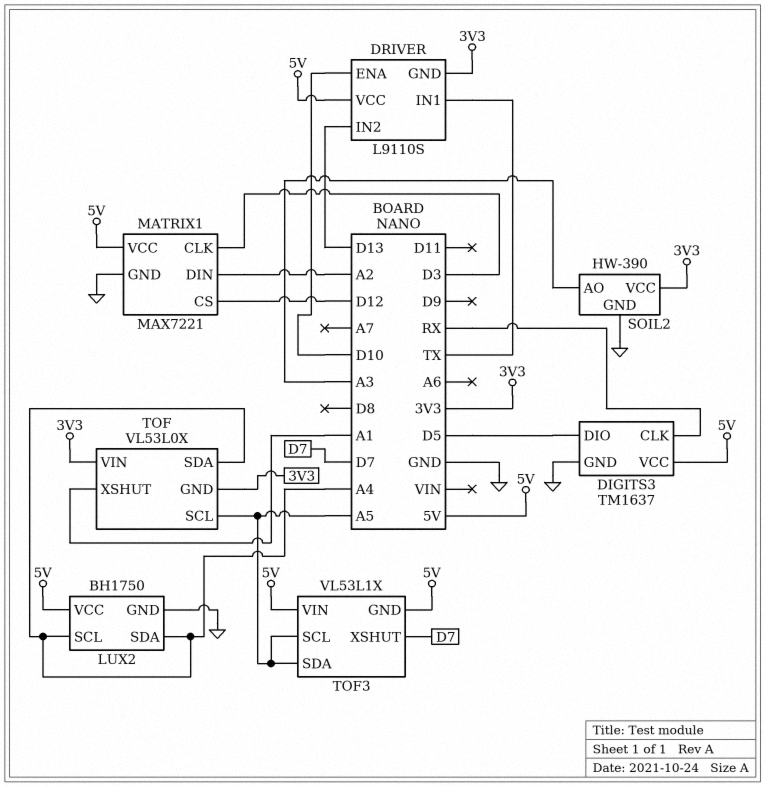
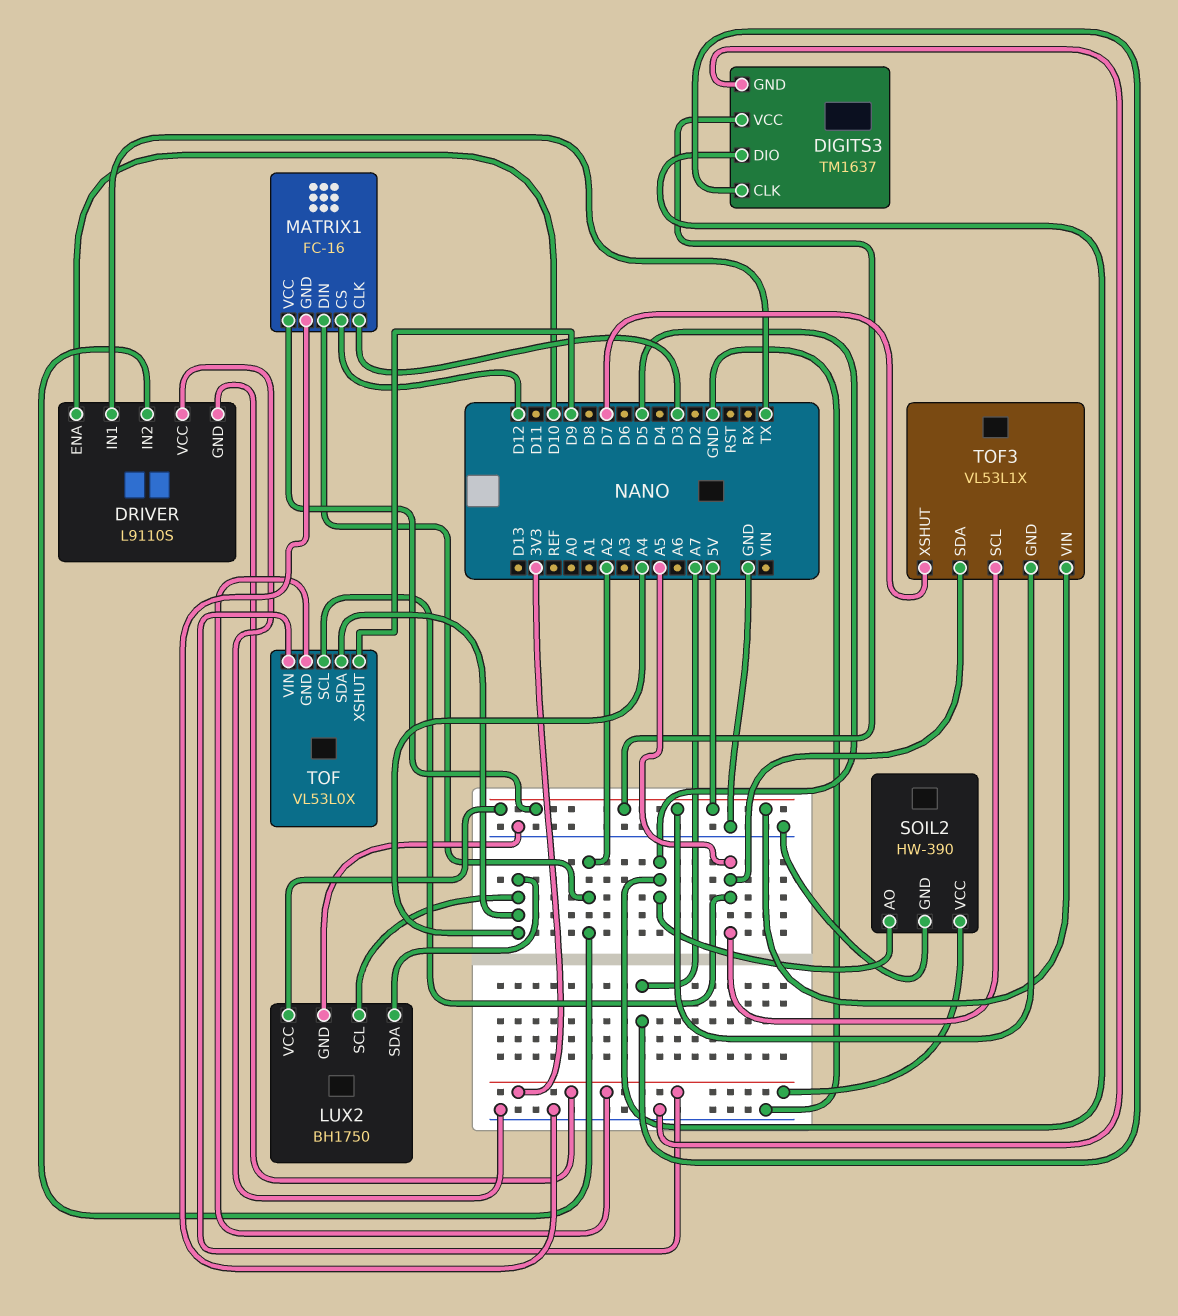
DIGITS3 pin CLK: RX -> A7
DRIVER pin IN2: D13 -> A2
DRIVER pin VCC: 5V -> GND
MATRIX1: MAX7221 -> FC-16
SOIL2 pin AO: A3 -> D5
TOF pin XSHUT: A1 -> D9

